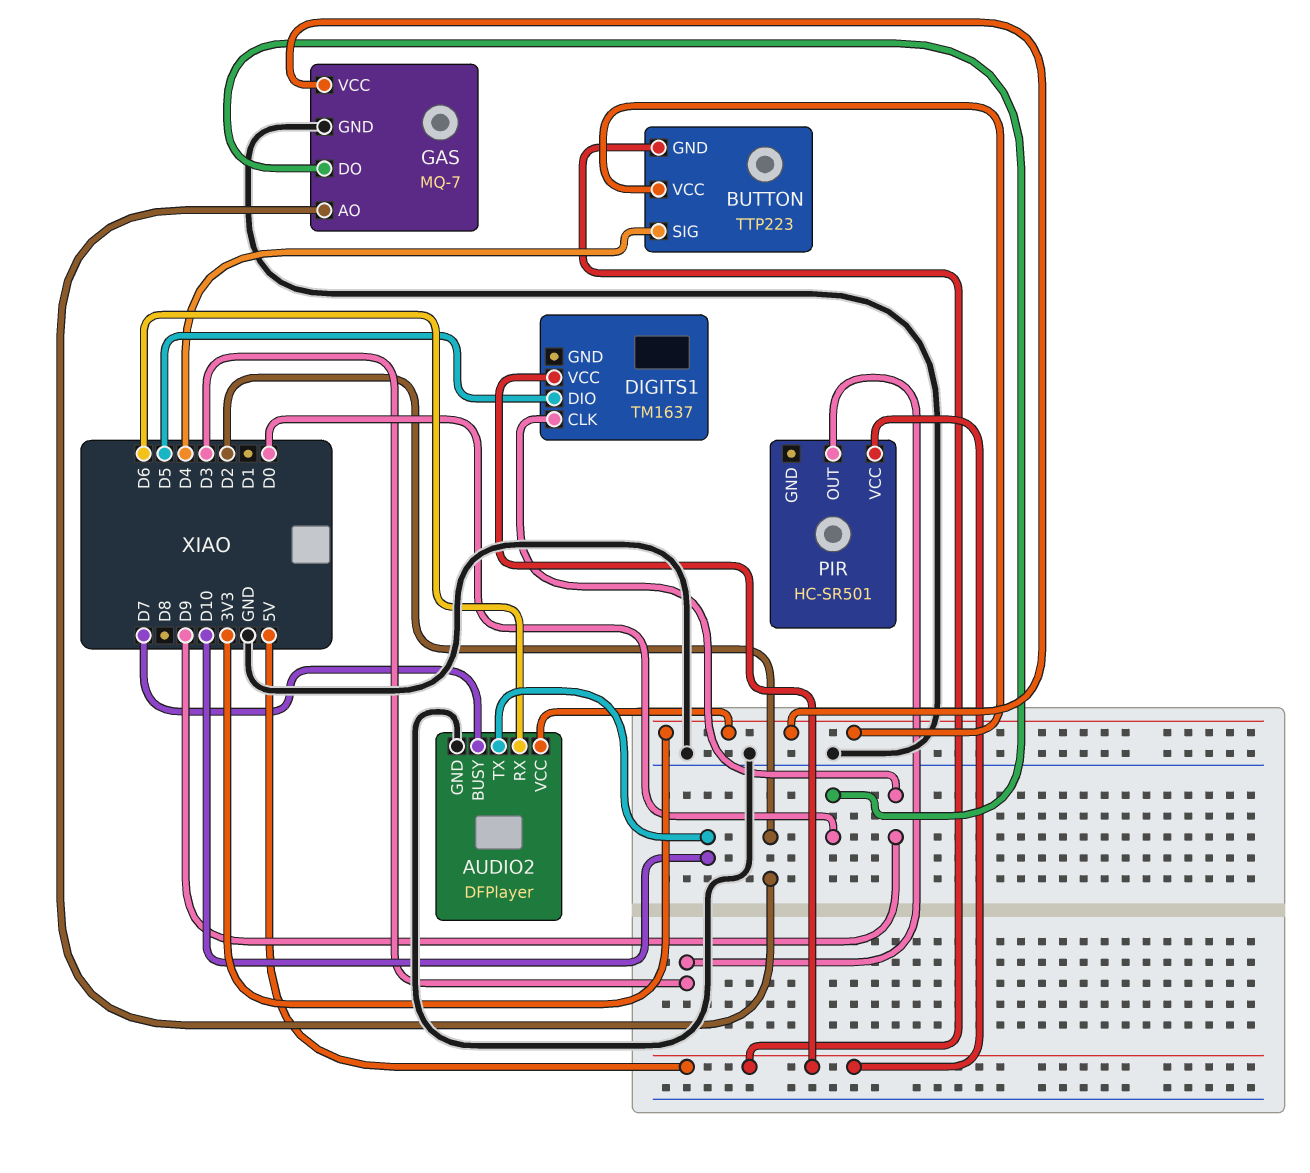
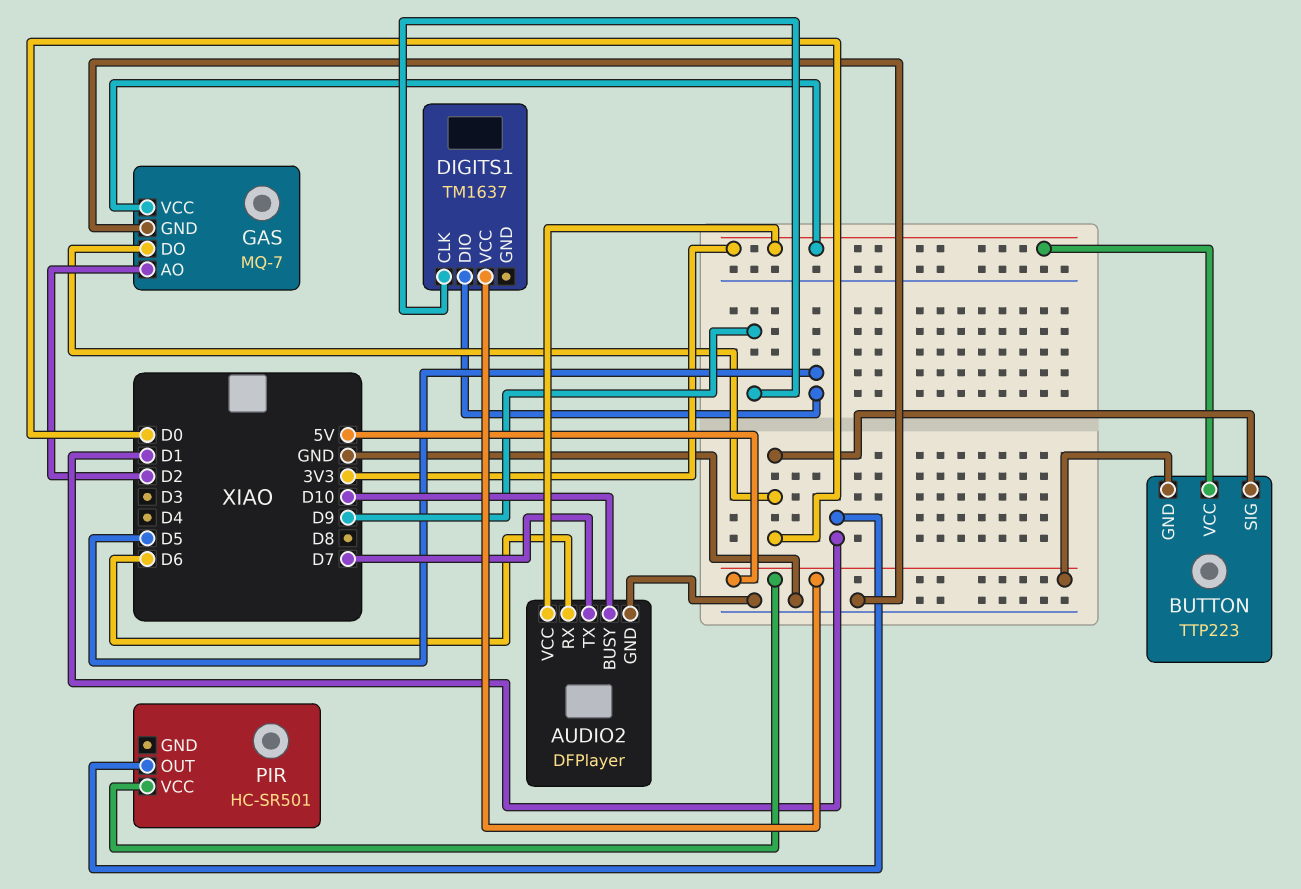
AUDIO2 pin BUSY: D7 -> D10
AUDIO2 pin TX: D10 -> D7
BUTTON pin SIG: D4 -> D0
PIR pin OUT: D3 -> D1

